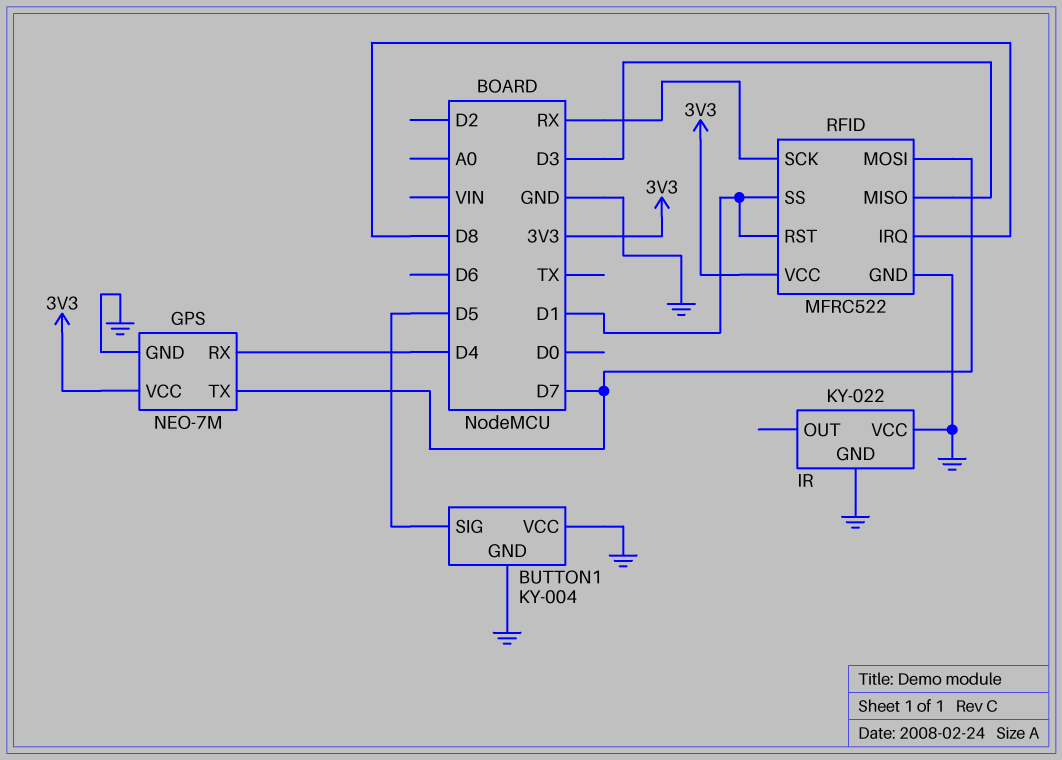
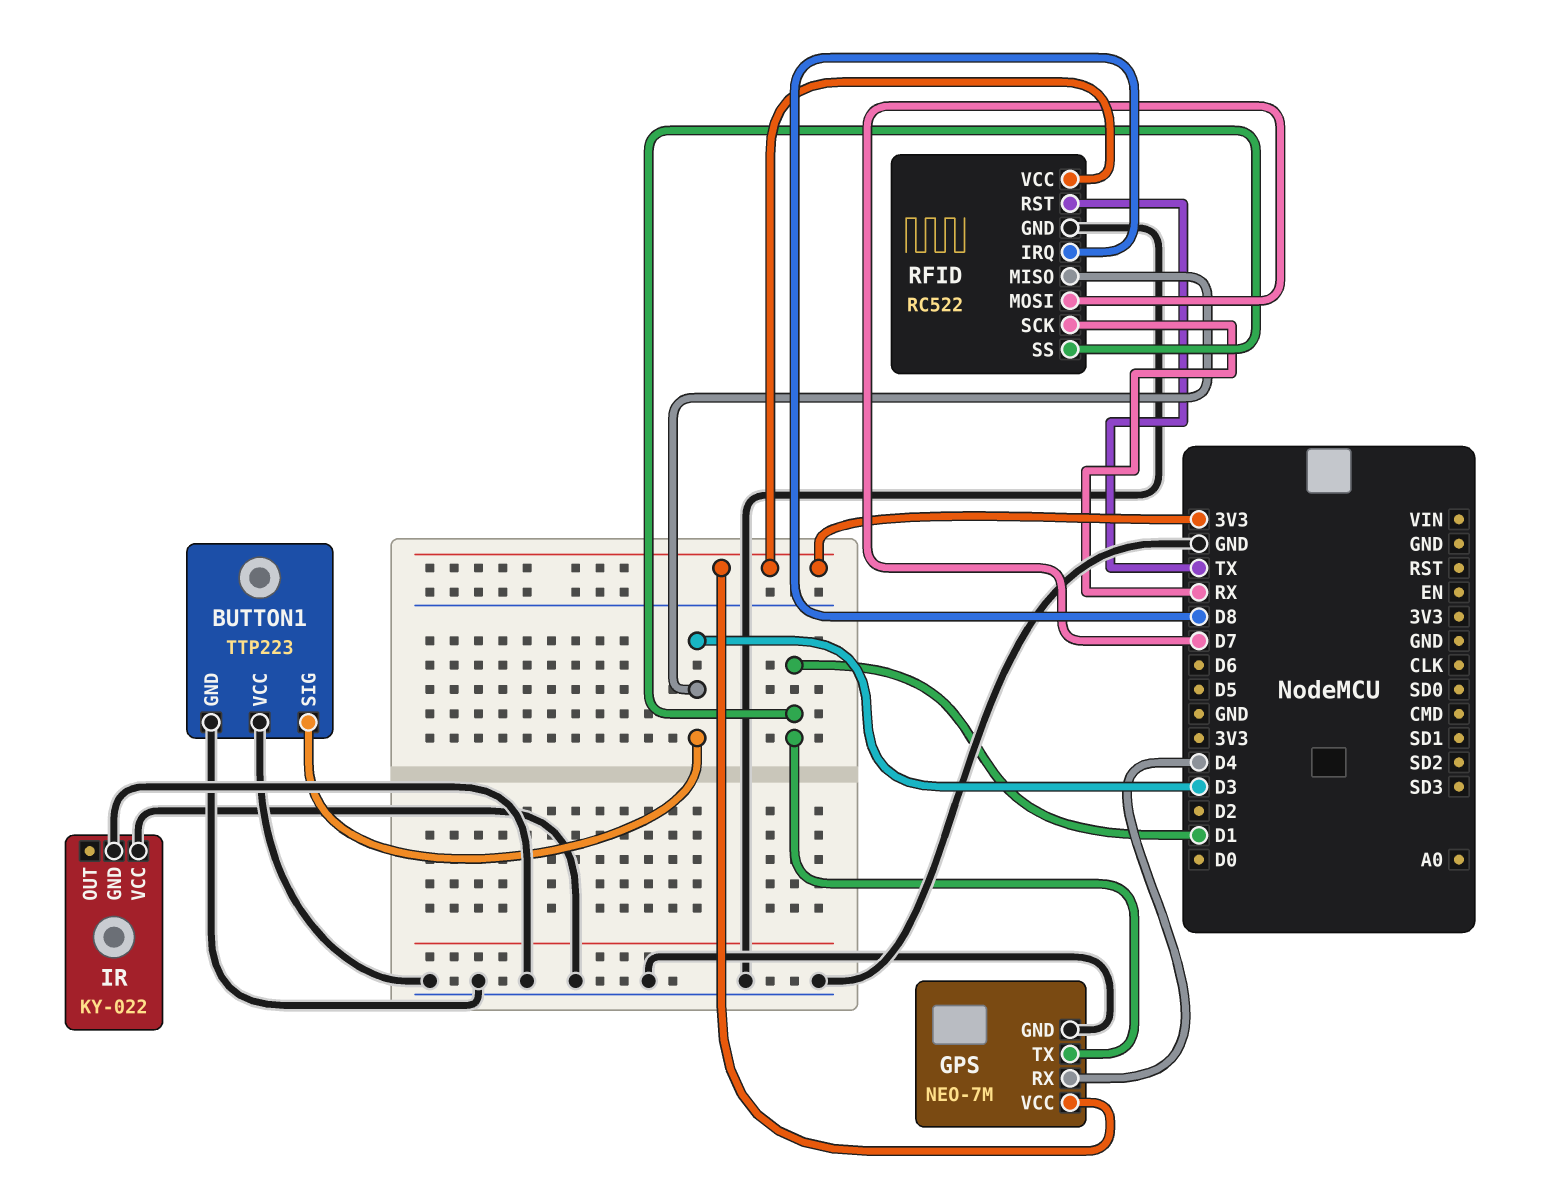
BUTTON1: KY-004 -> TTP223
BUTTON1 pin SIG: D5 -> D3
GPS pin TX: D7 -> D1
RFID: MFRC522 -> RC522
RFID pin RST: D1 -> TX

